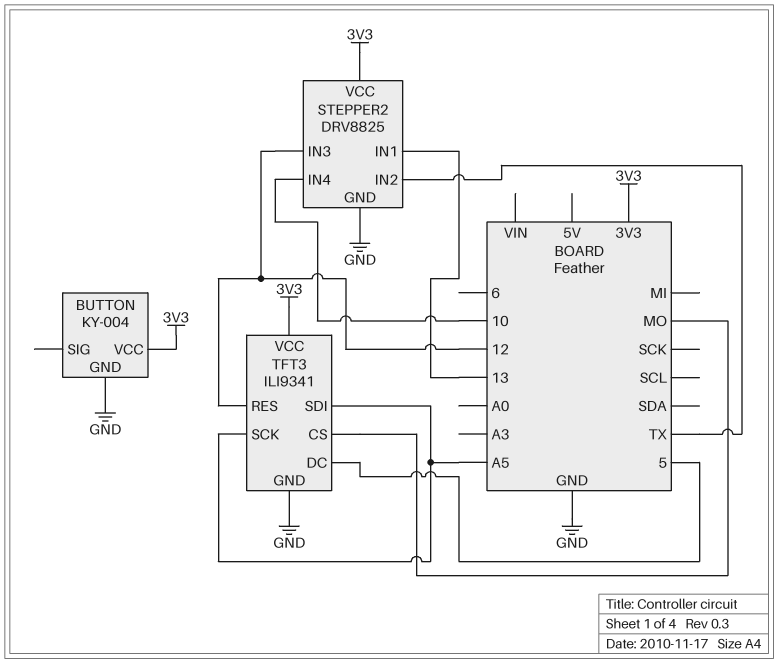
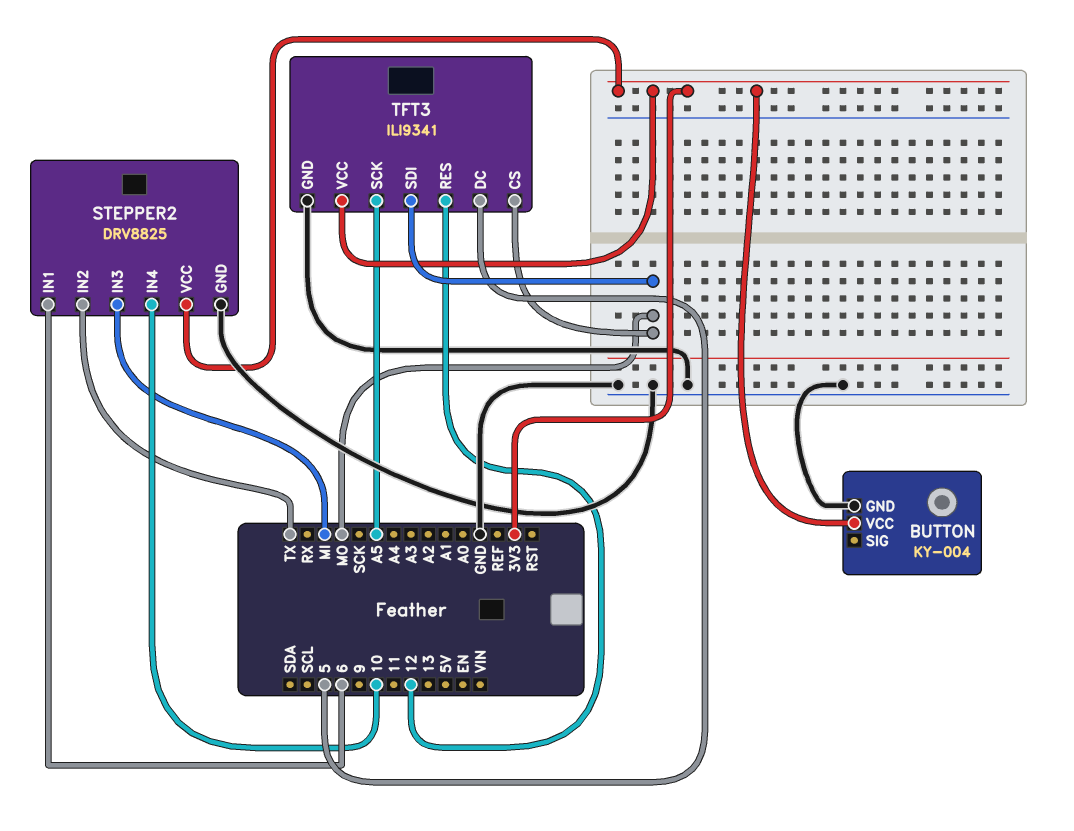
STEPPER2 pin IN1: 13 -> 6
STEPPER2 pin IN3: 12 -> MI
TFT3 pin SDI: A5 -> MO

